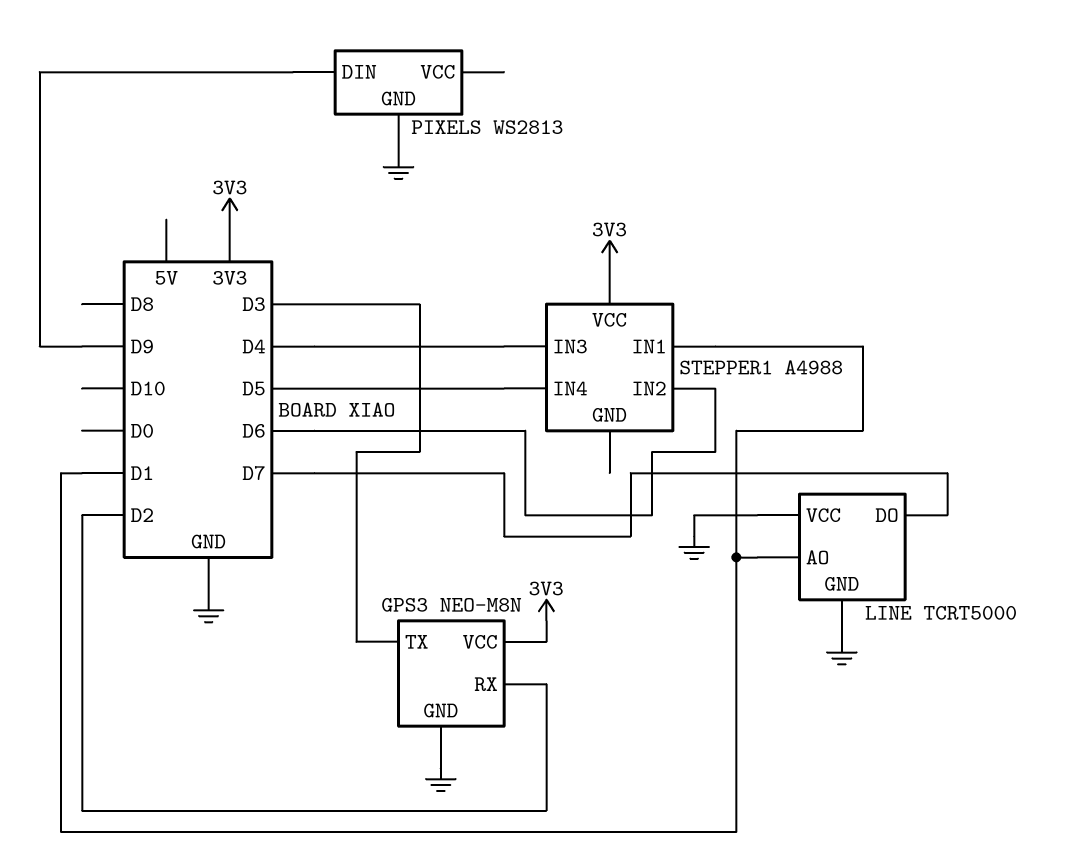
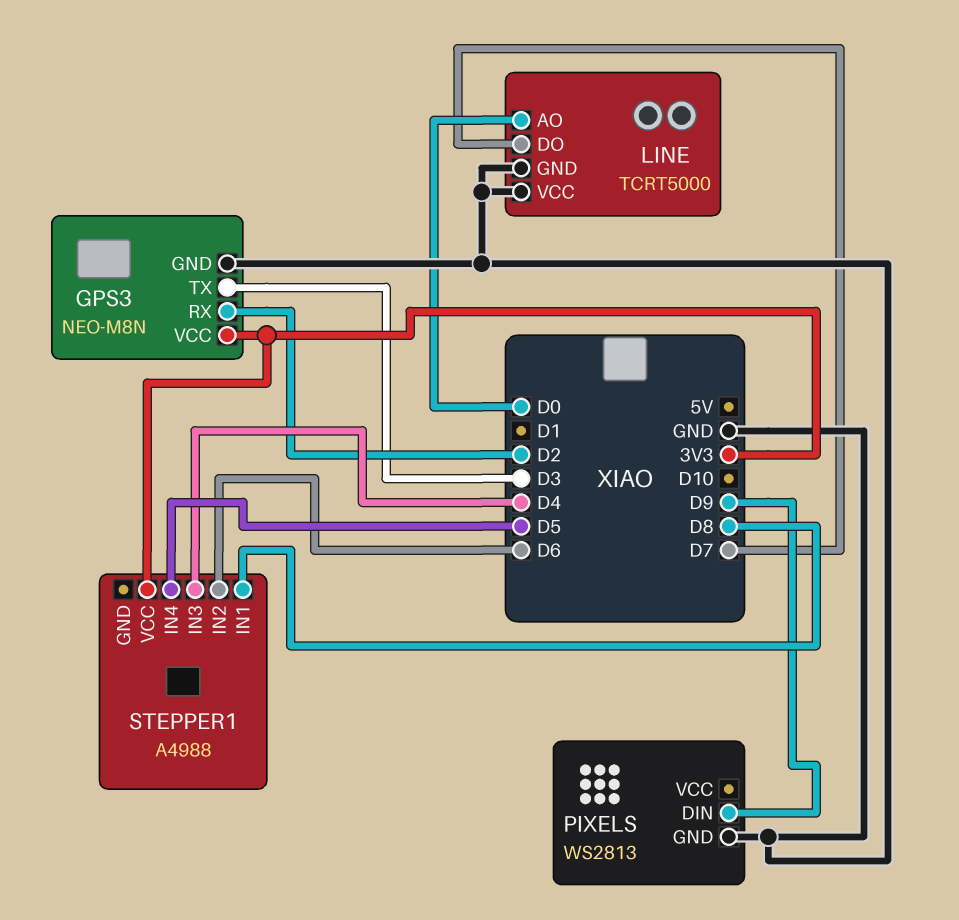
LINE pin AO: D1 -> D0
STEPPER1 pin IN1: D1 -> D8

